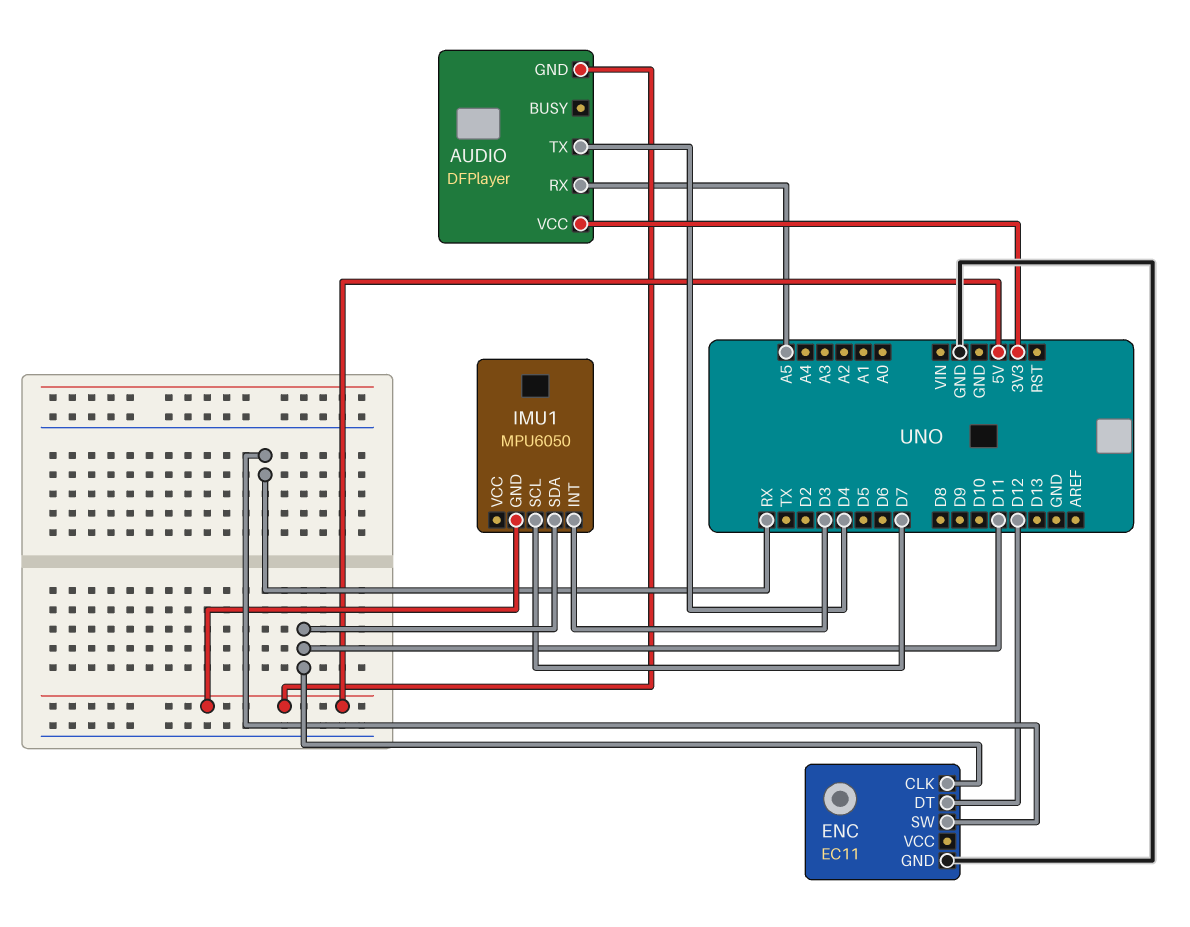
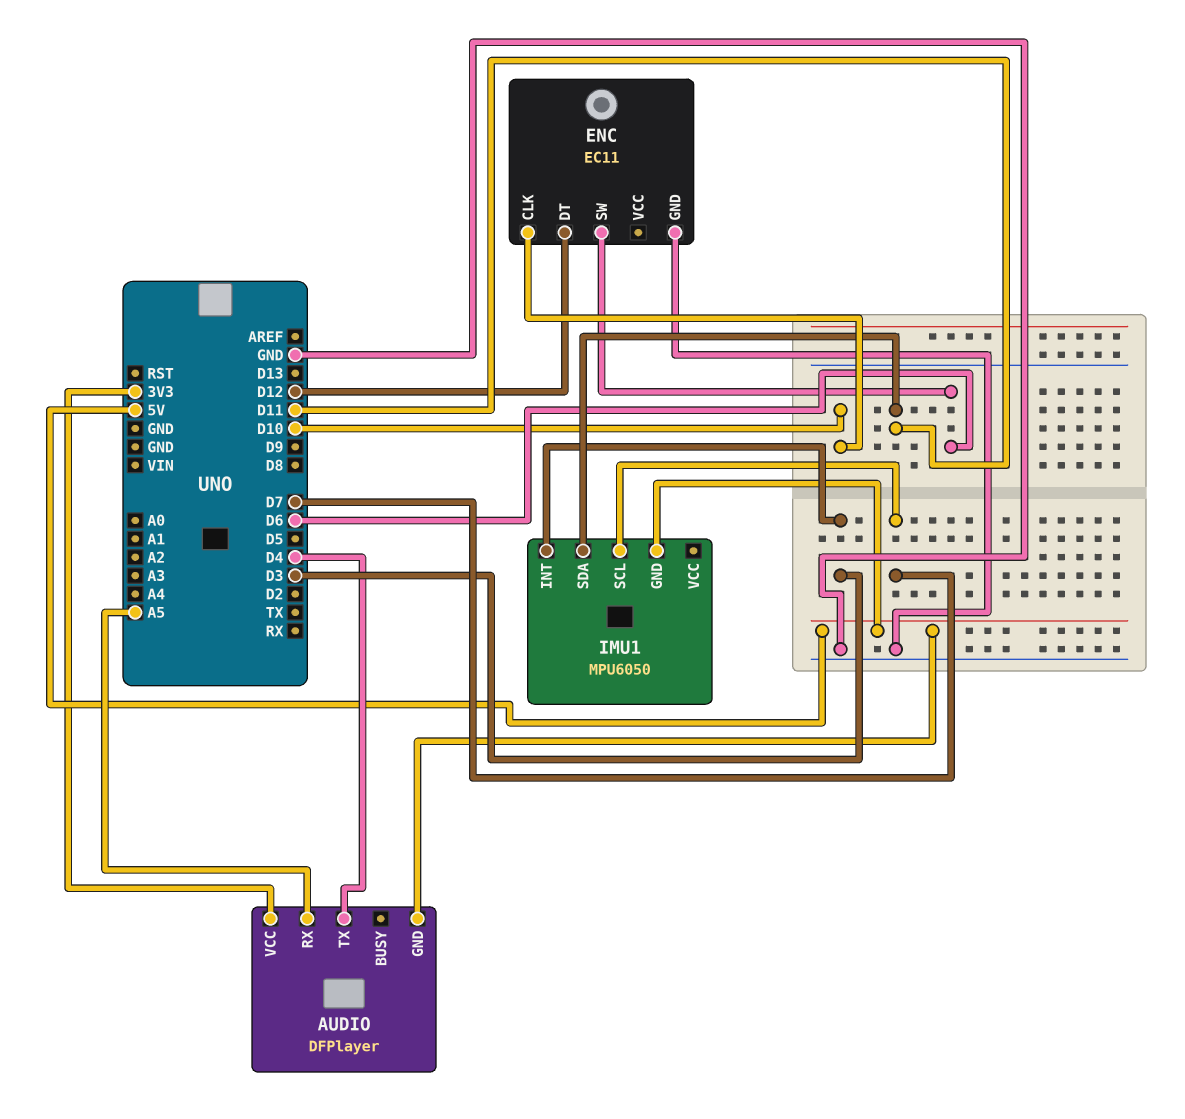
ENC pin CLK: D11 -> D10
ENC pin SW: RX -> D6

